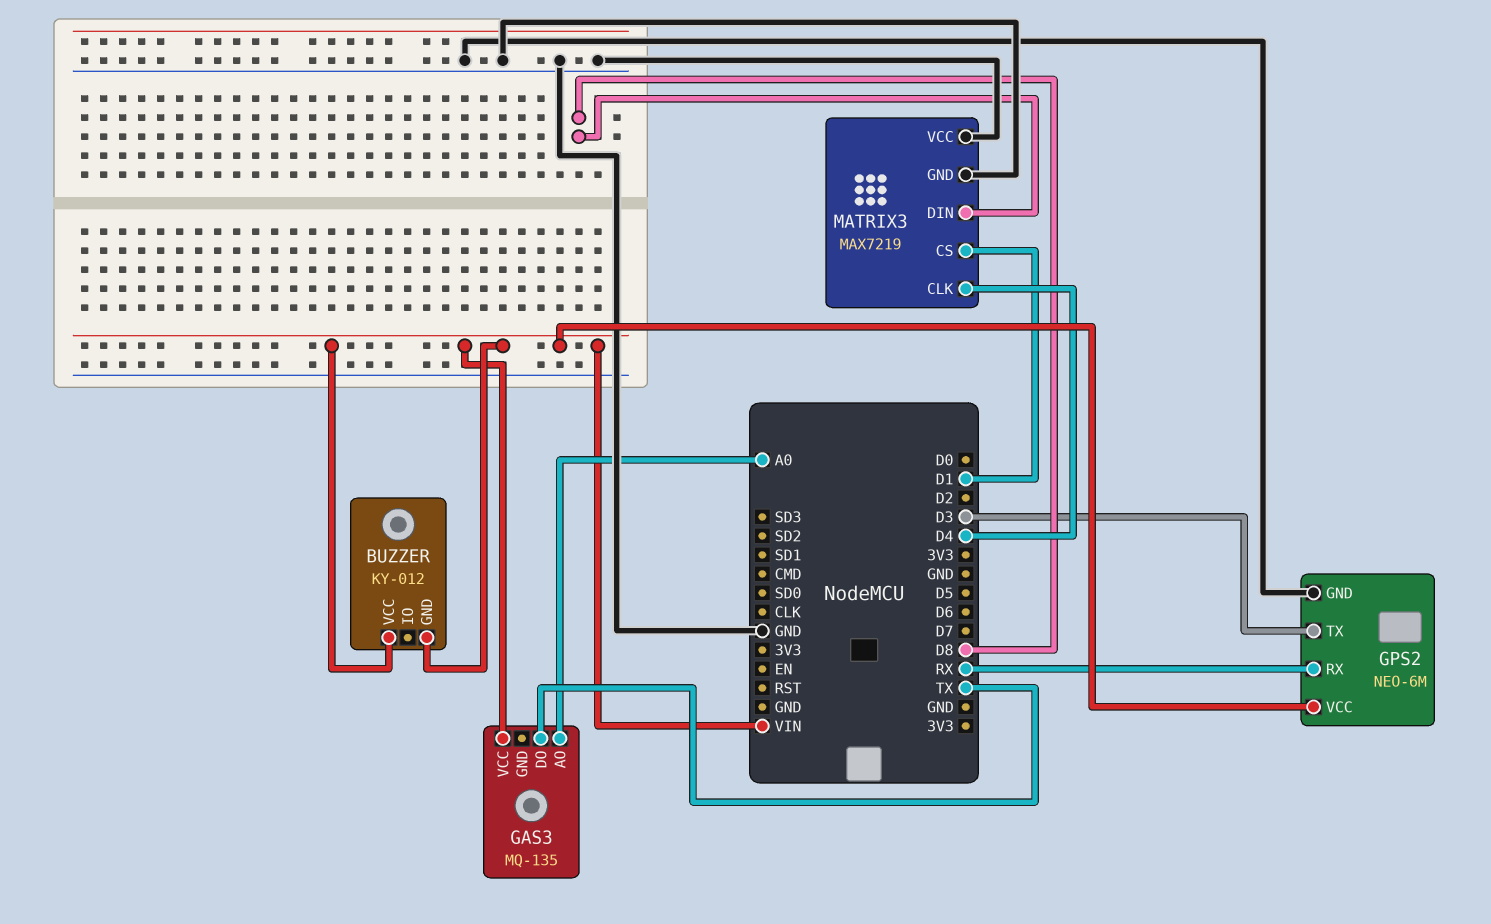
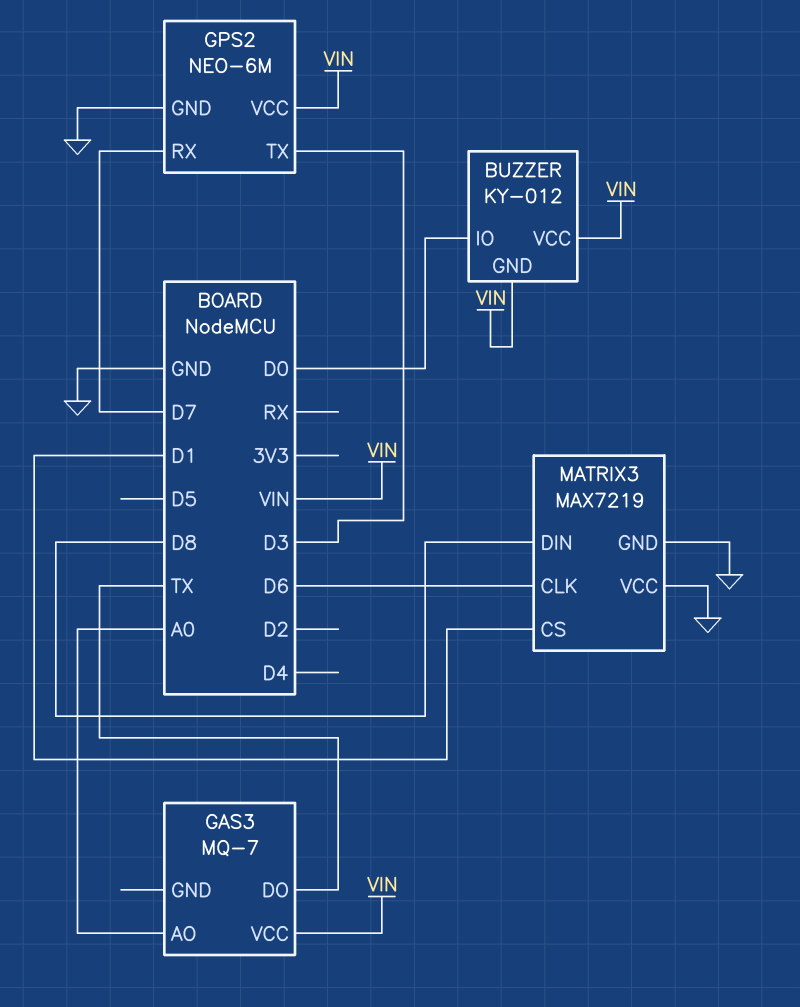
BUZZER pin IO: none -> D0
GAS3: MQ-135 -> MQ-7
GPS2 pin RX: RX -> D7
MATRIX3 pin CLK: D4 -> D6

